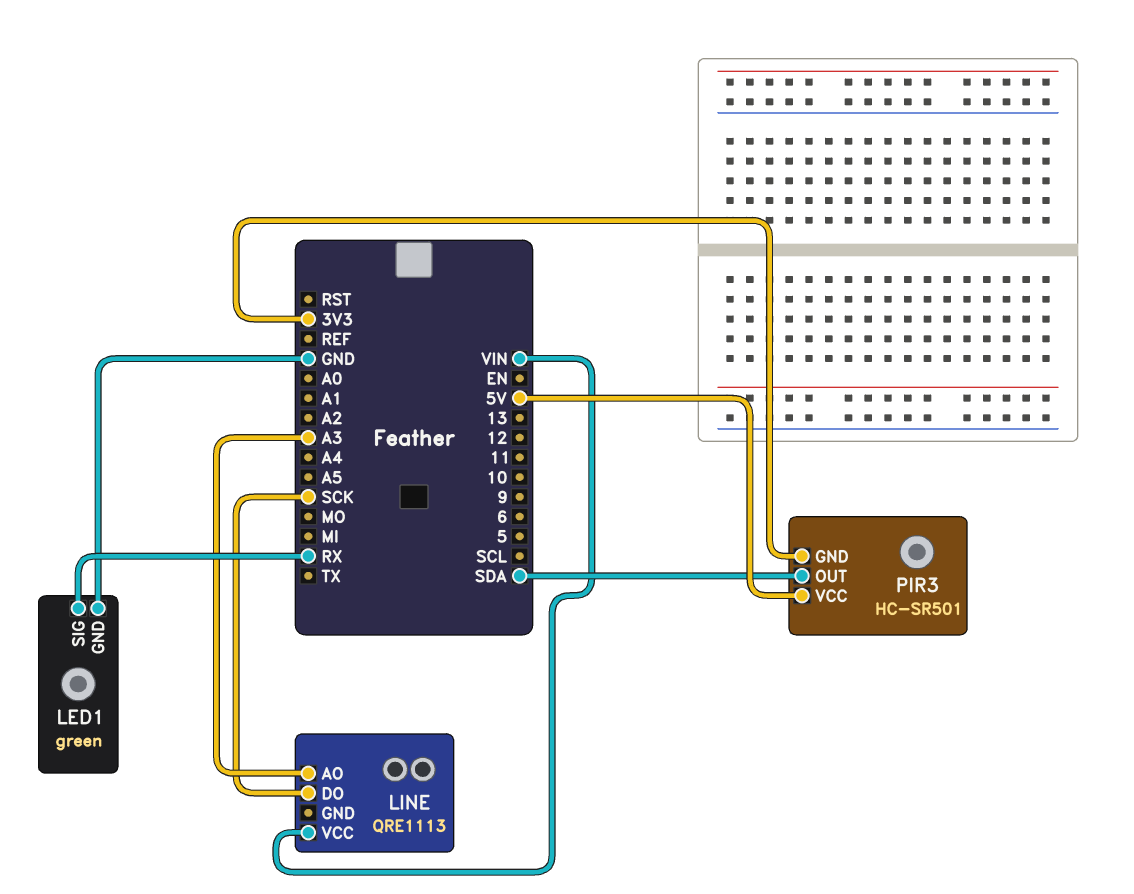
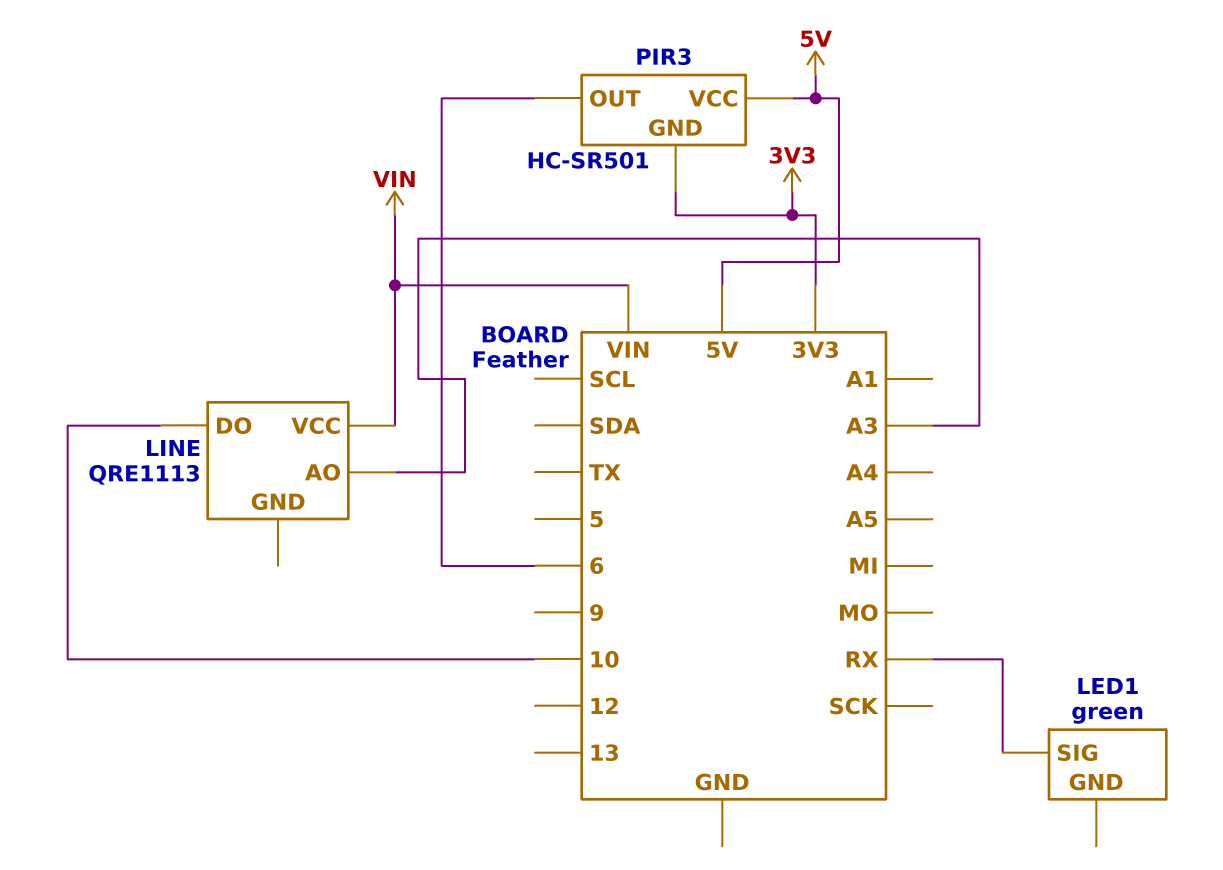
LED1 pin GND: GND -> none
LINE pin DO: SCK -> 10
PIR3 pin OUT: SDA -> 6

